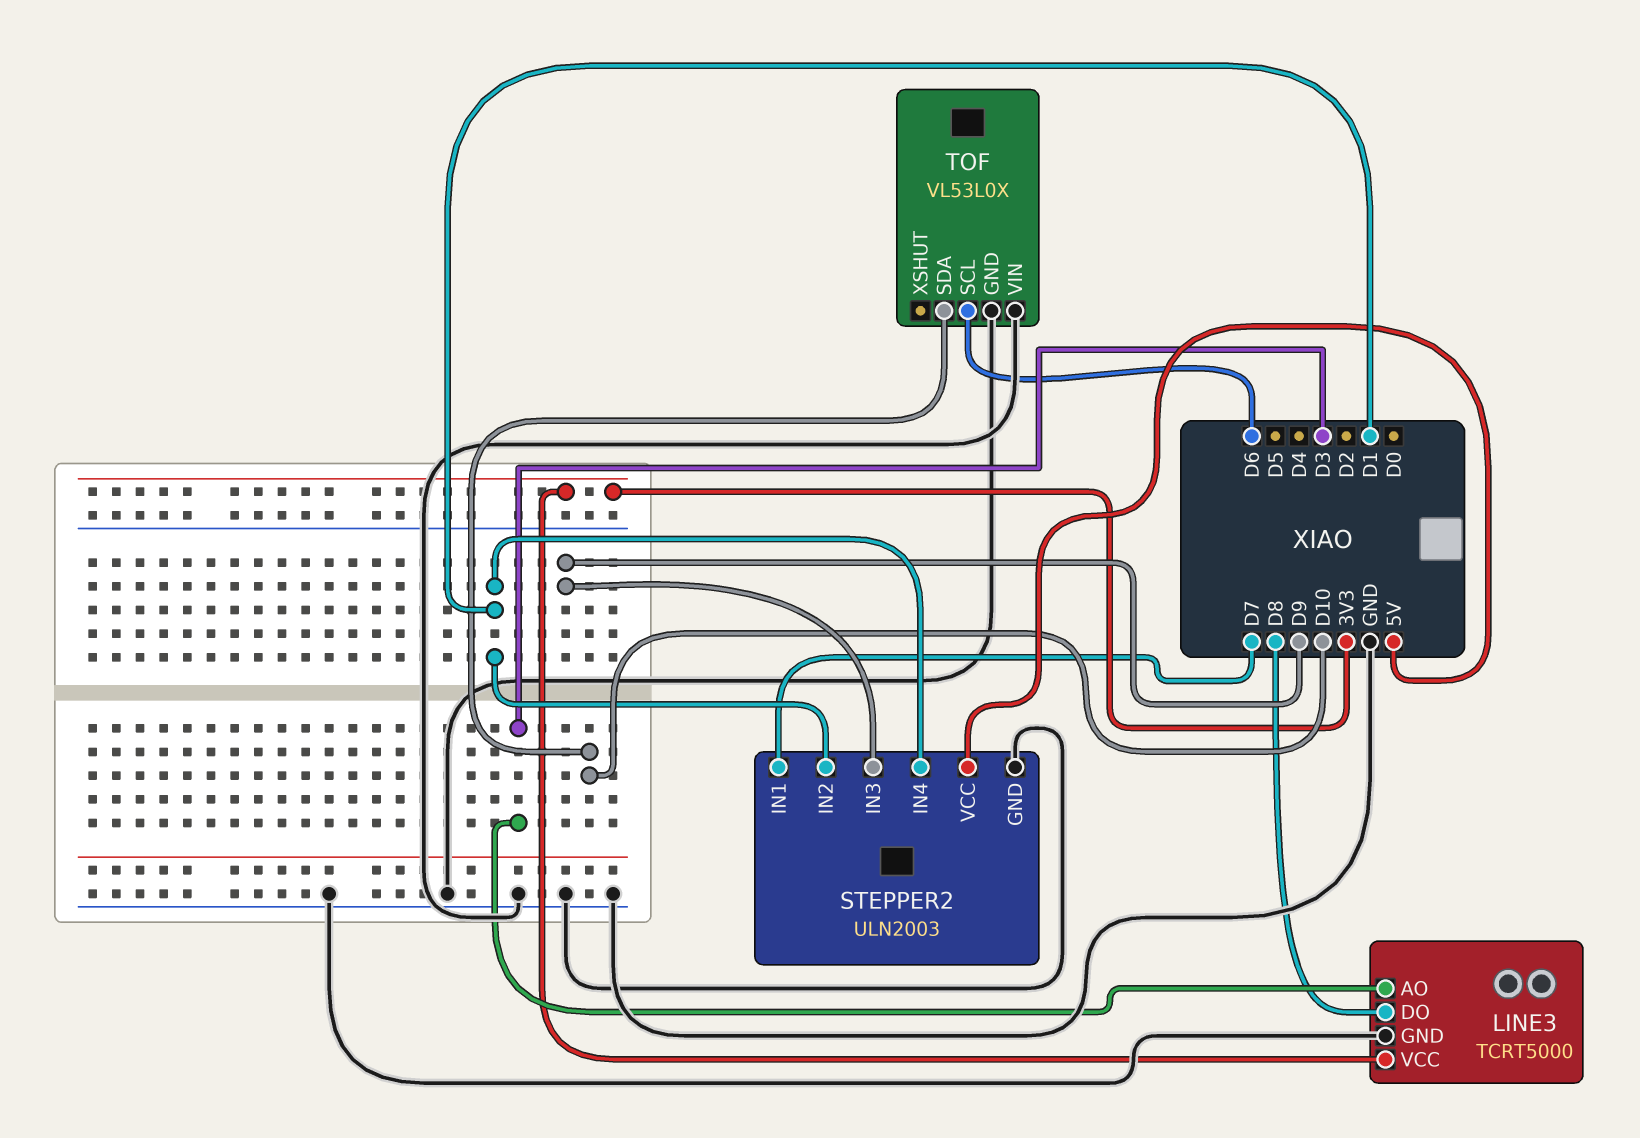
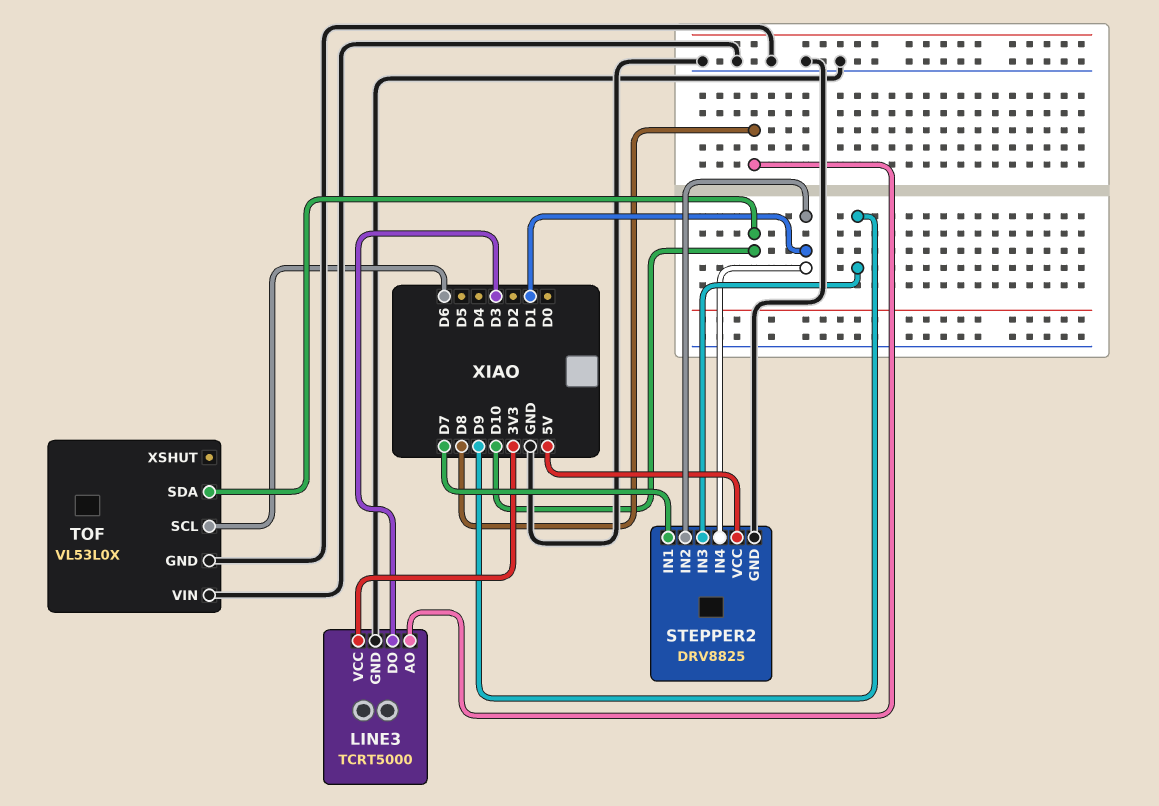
LINE3 pin AO: D3 -> D8
LINE3 pin DO: D8 -> D3
STEPPER2: ULN2003 -> DRV8825

